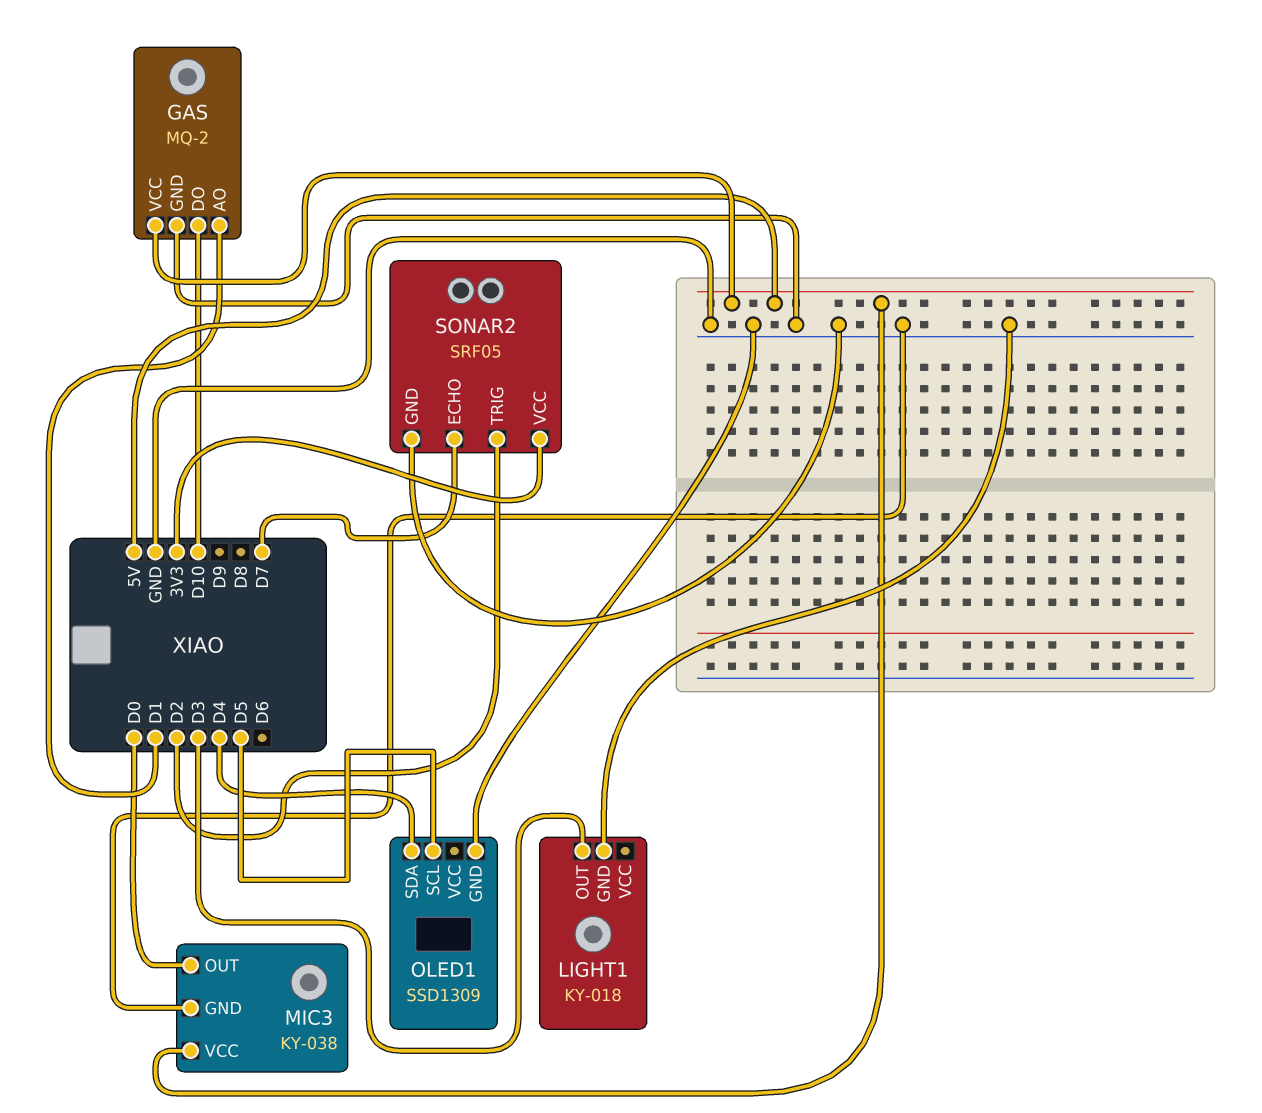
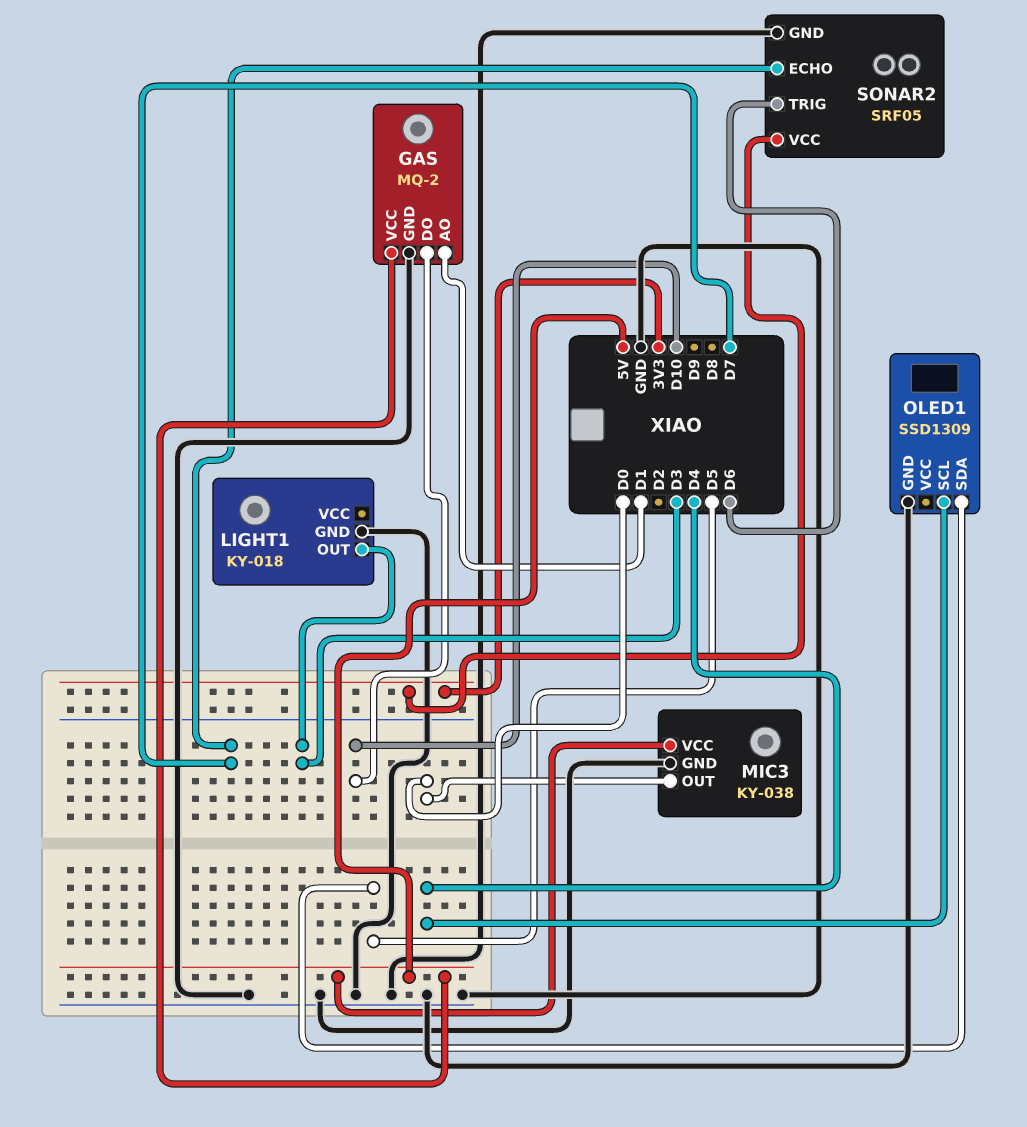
OLED1 pin SCL: D5 -> D4
OLED1 pin SDA: D4 -> D5
SONAR2 pin TRIG: D2 -> D6

